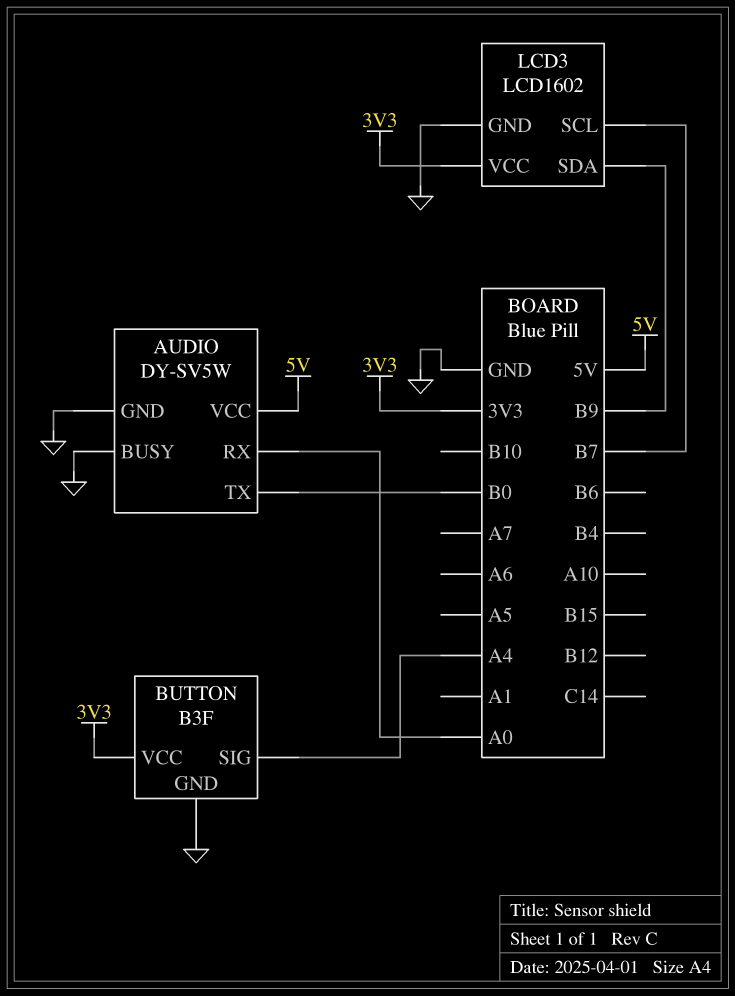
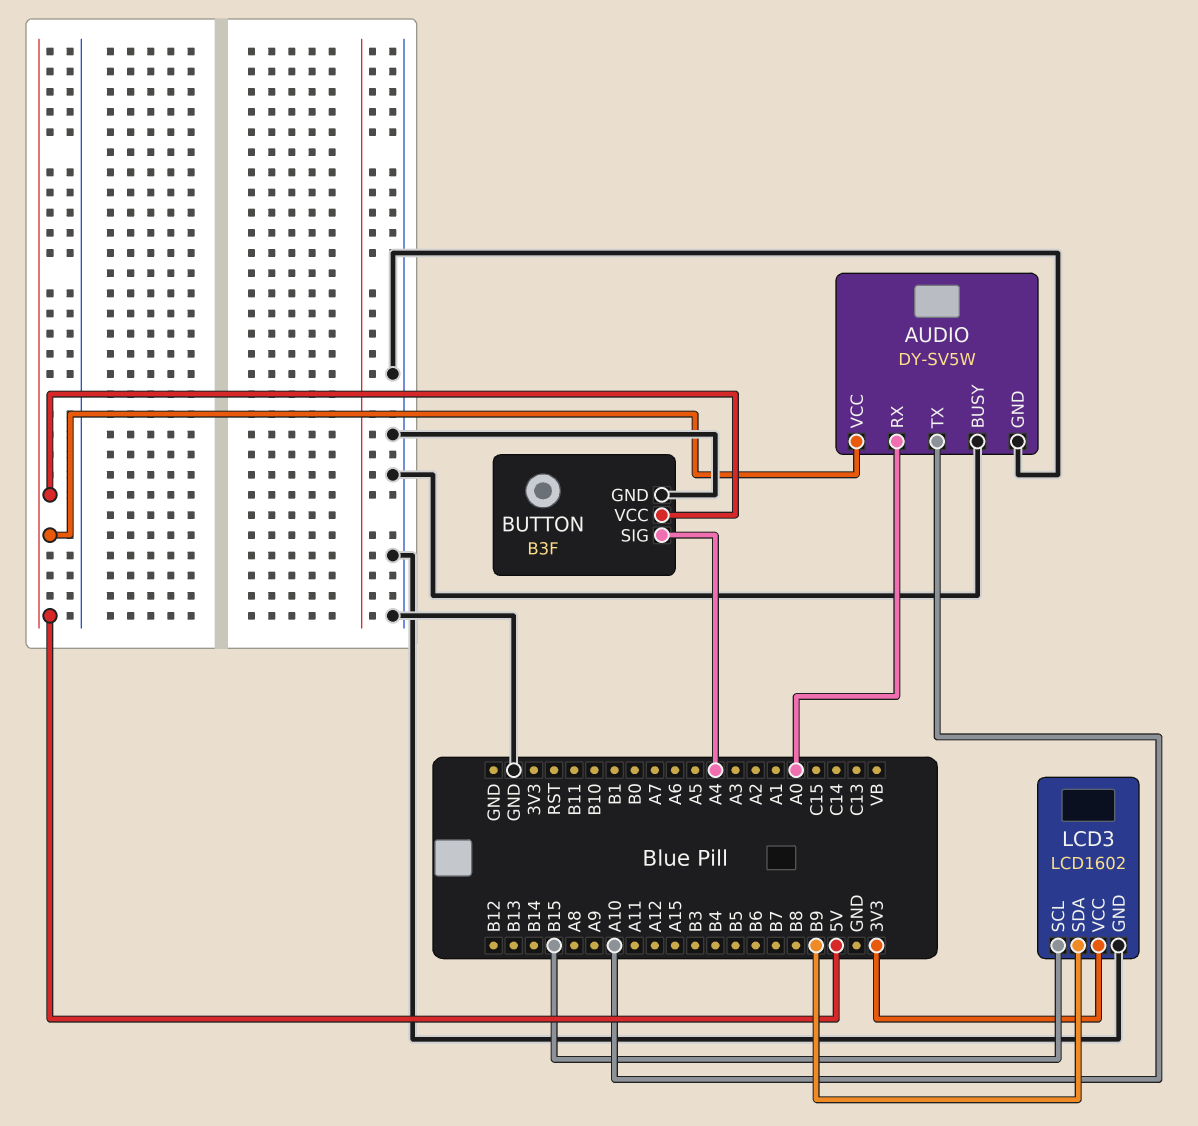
AUDIO pin TX: B0 -> A10
BUTTON pin VCC: 3V3 -> 5V
LCD3 pin SCL: B7 -> B15

